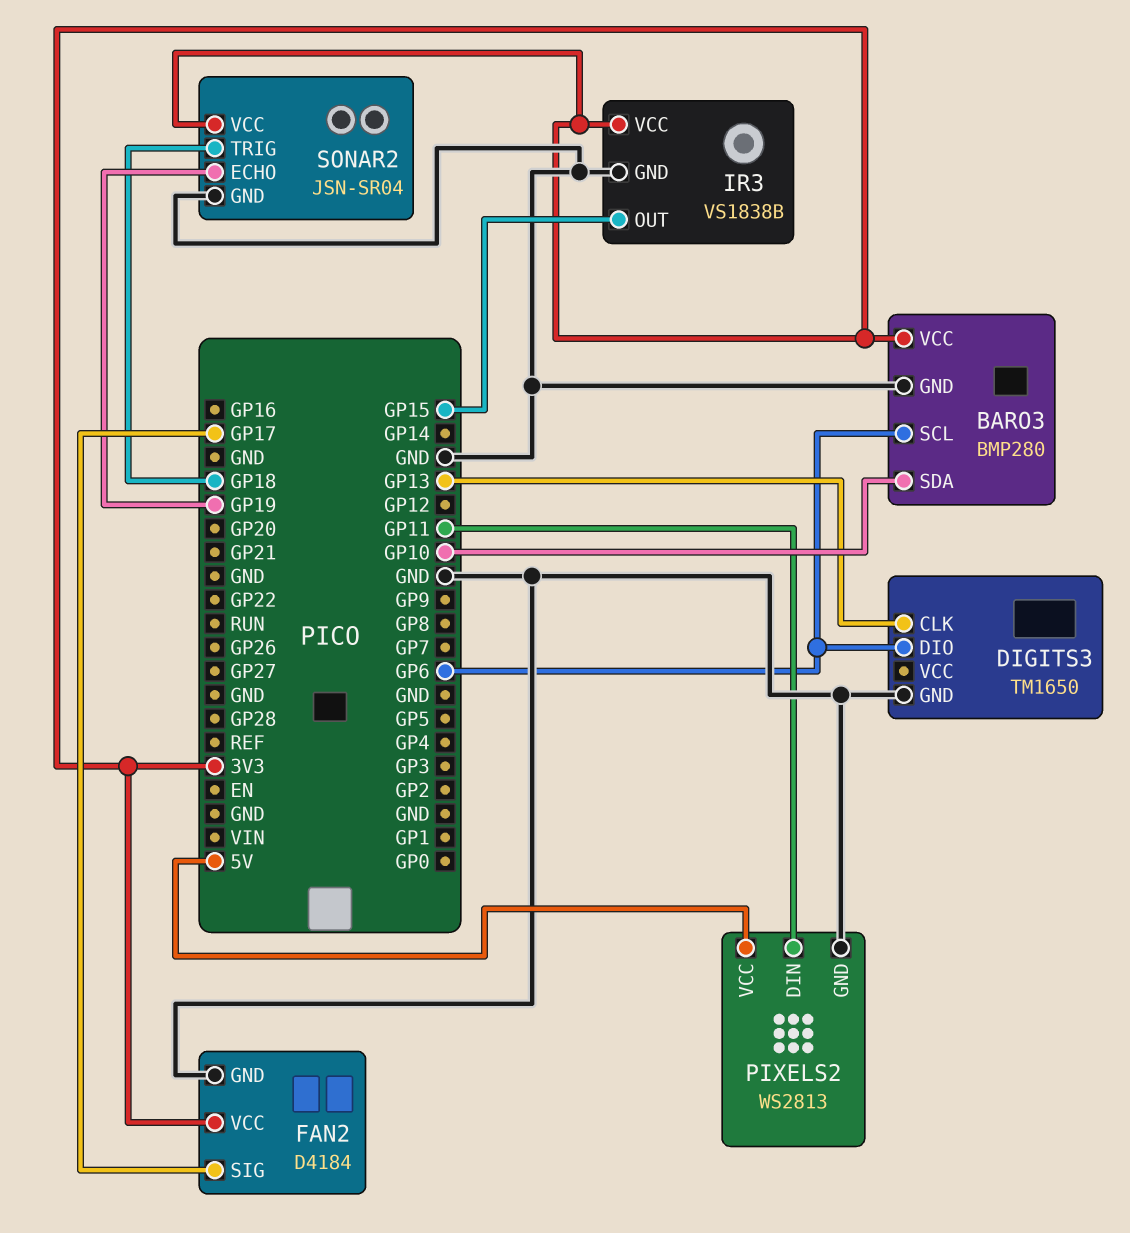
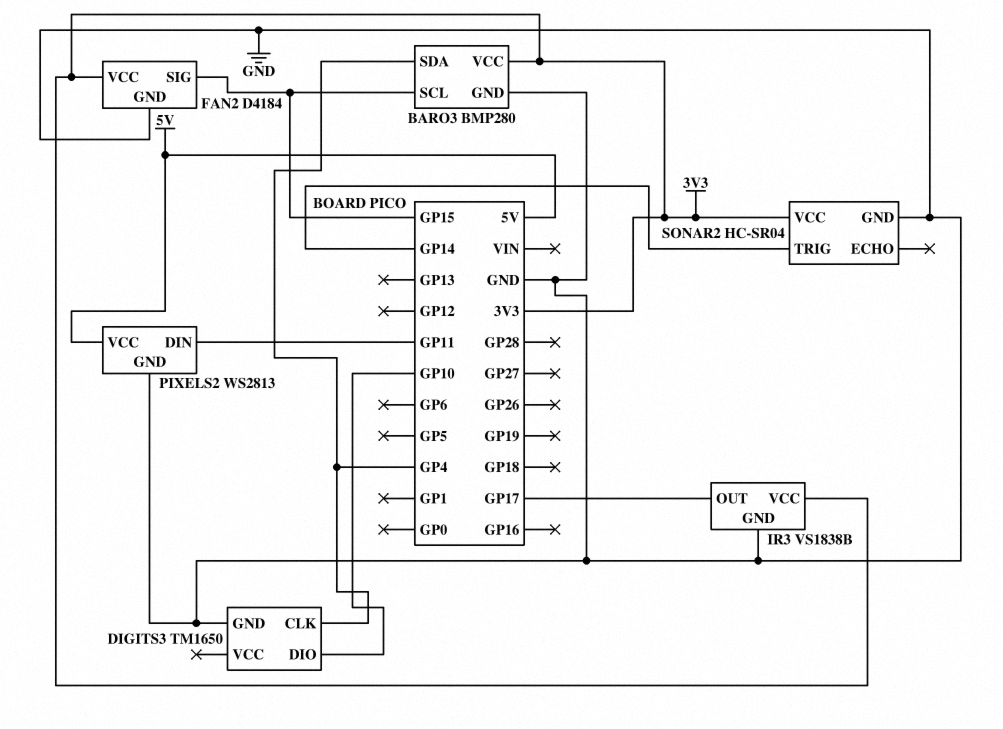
BARO3 pin SCL: GP6 -> GP15
BARO3 pin SDA: GP10 -> GP4
DIGITS3 pin CLK: GP13 -> GP4
DIGITS3 pin DIO: GP6 -> GP10
FAN2 pin SIG: GP17 -> GP15
IR3 pin OUT: GP15 -> GP17
SONAR2: JSN-SR04 -> HC-SR04
SONAR2 pin ECHO: GP19 -> none
SONAR2 pin TRIG: GP18 -> GP14

